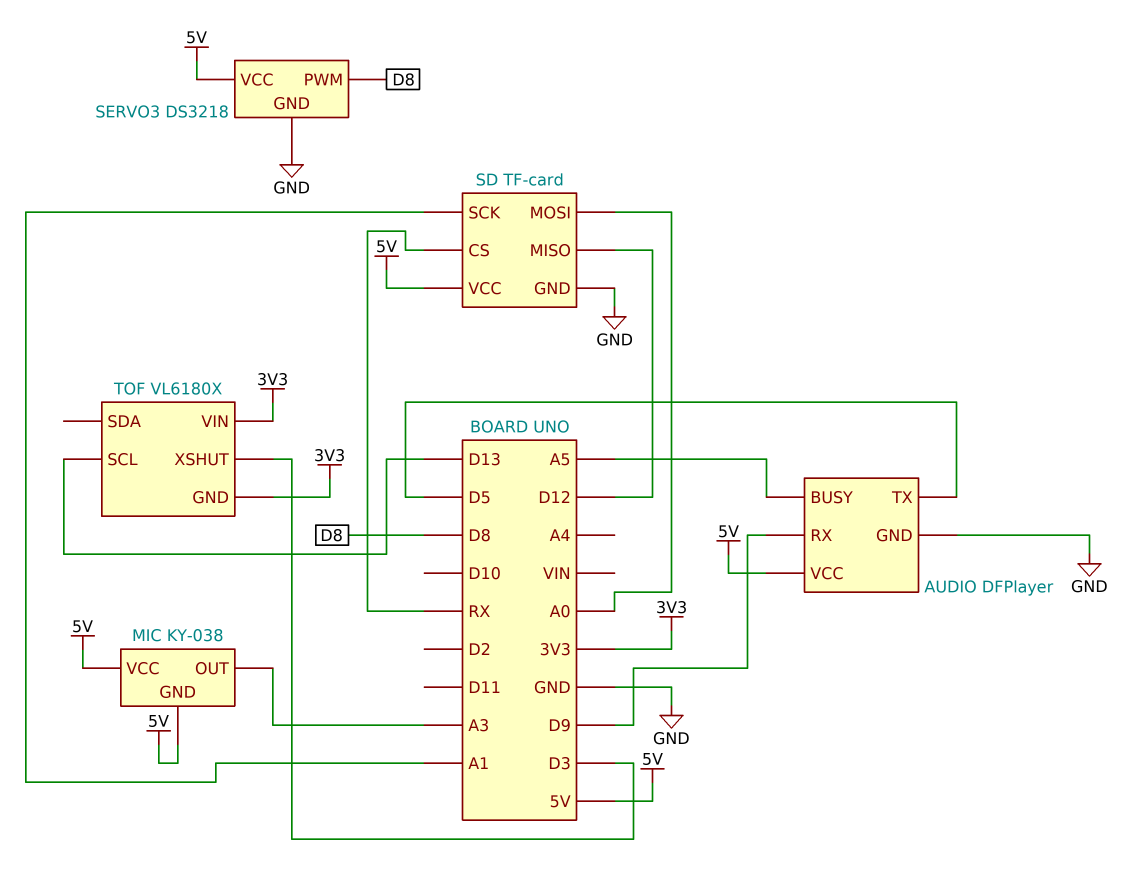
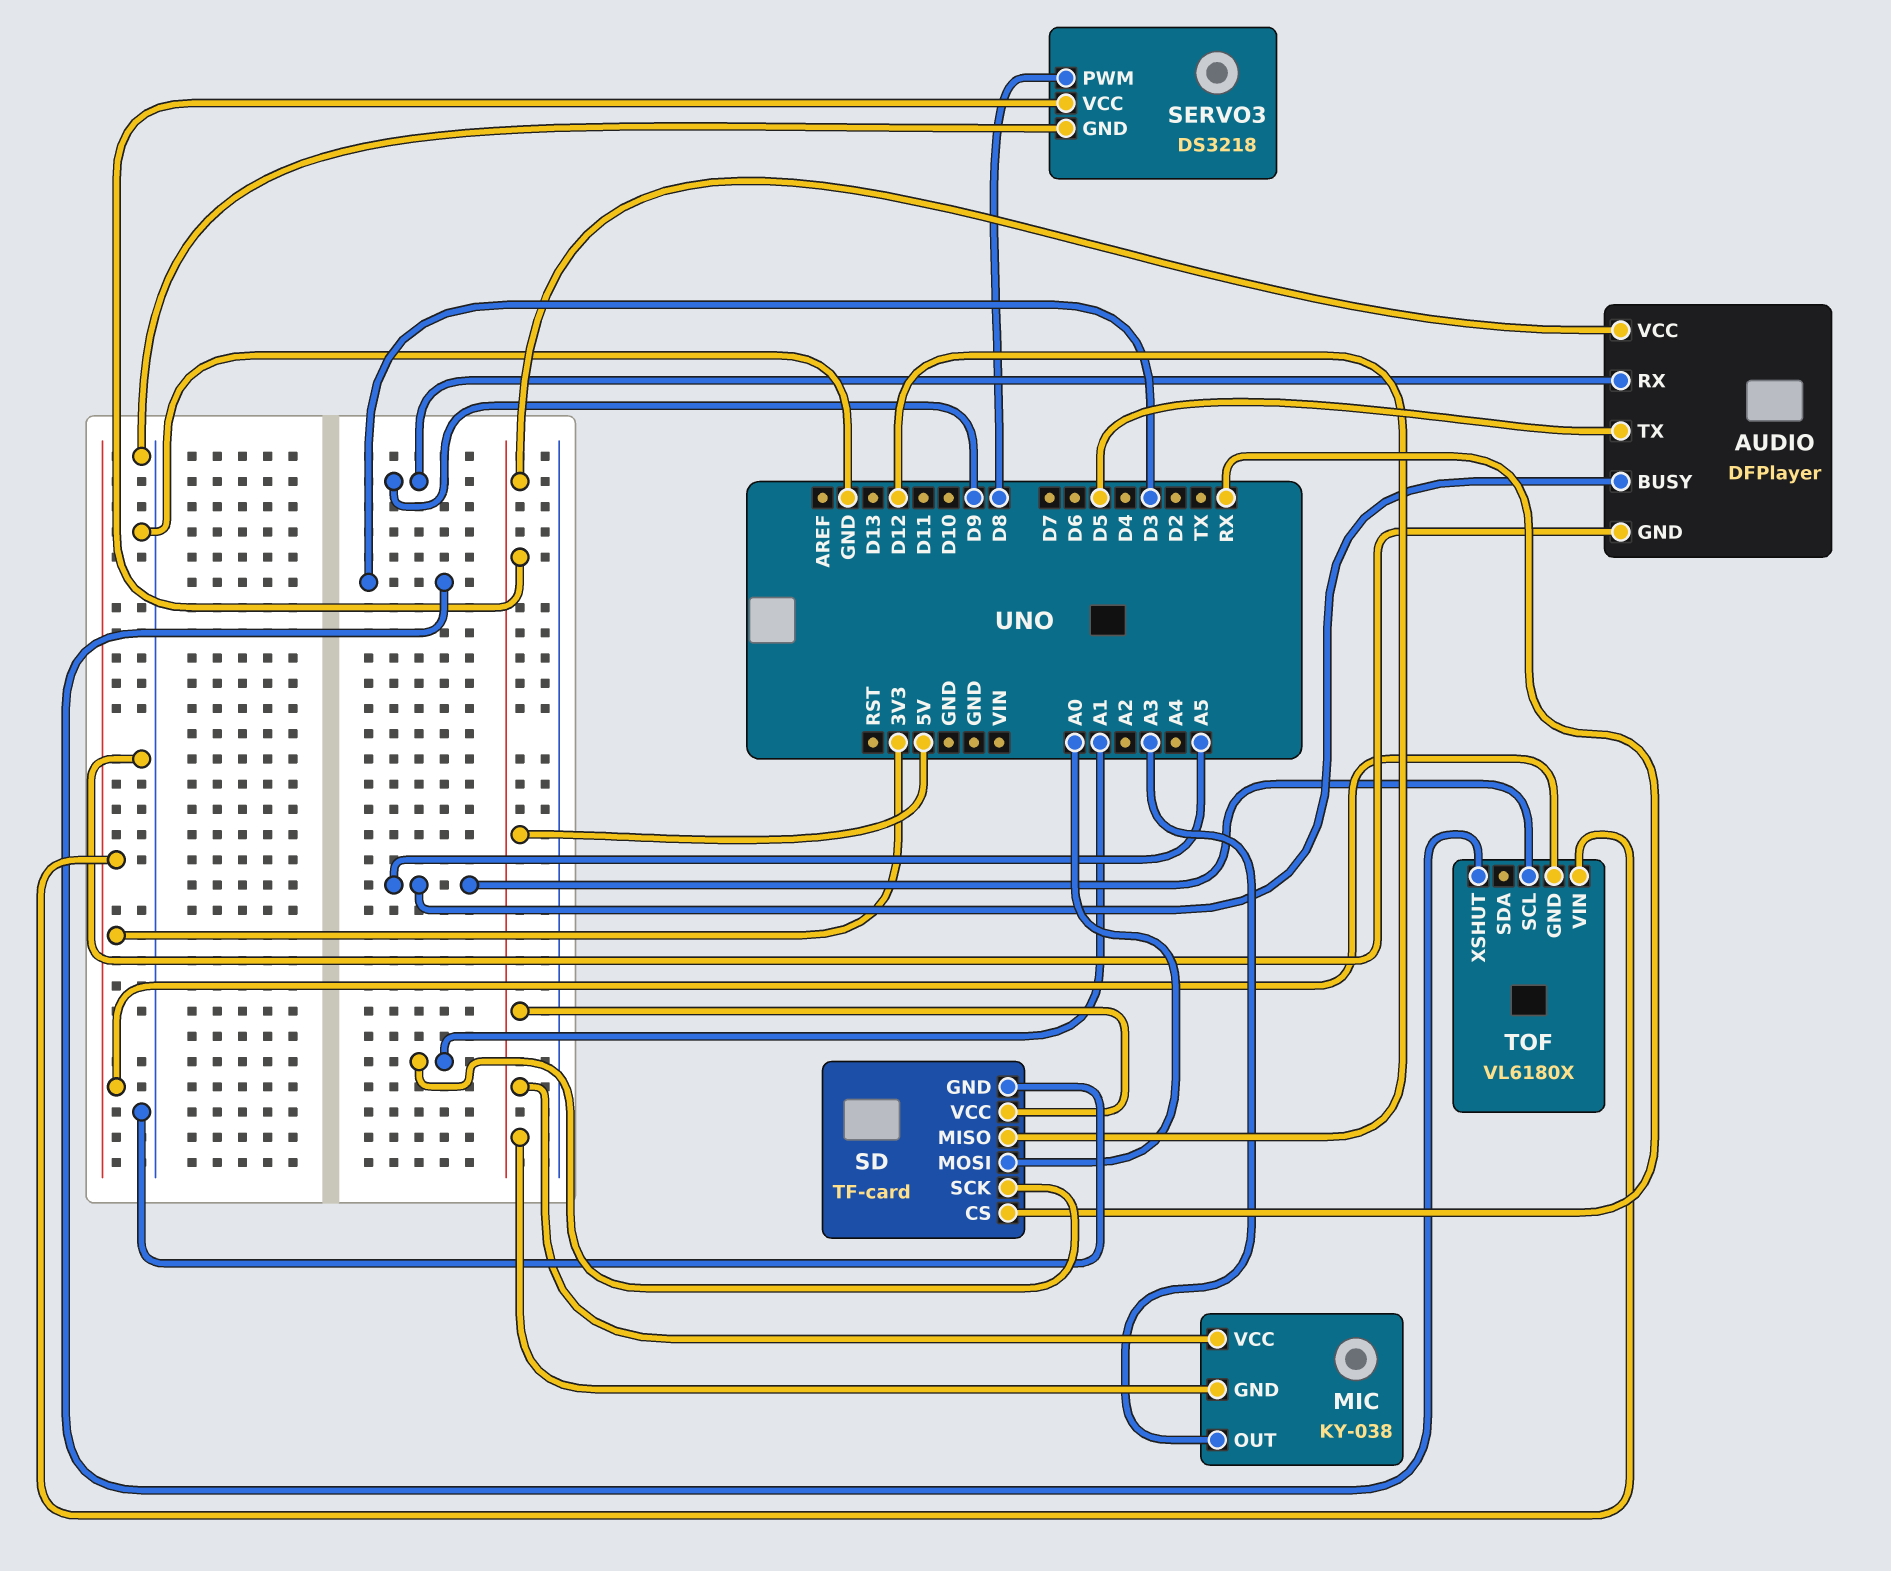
TOF pin SCL: D13 -> A5

